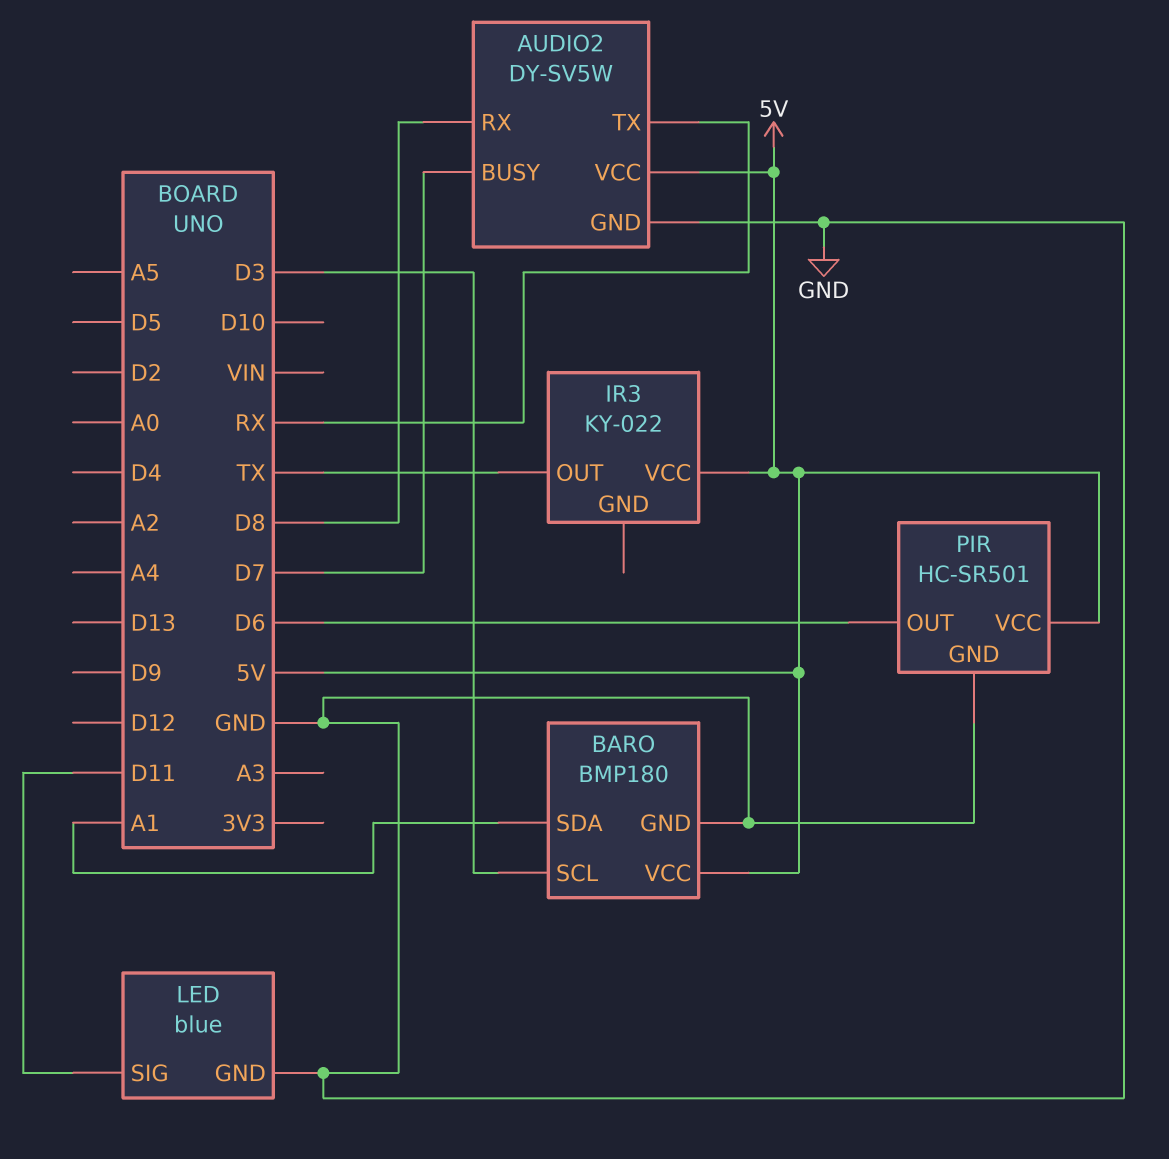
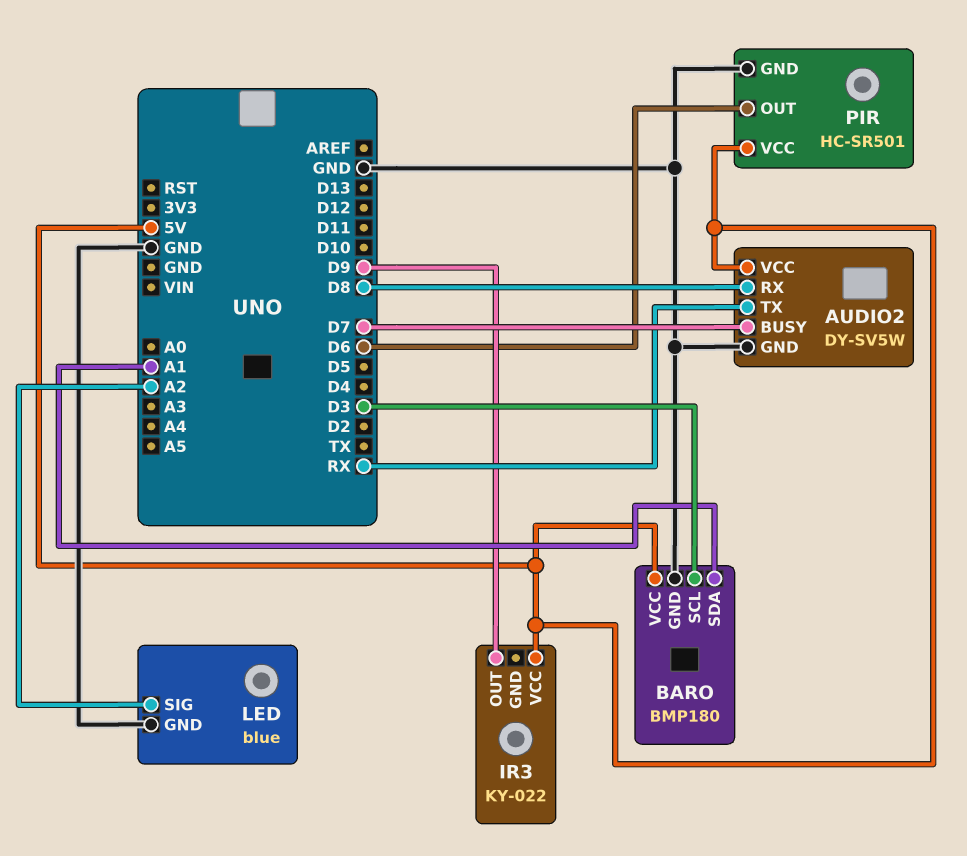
IR3 pin OUT: TX -> D9
LED pin SIG: D11 -> A2

